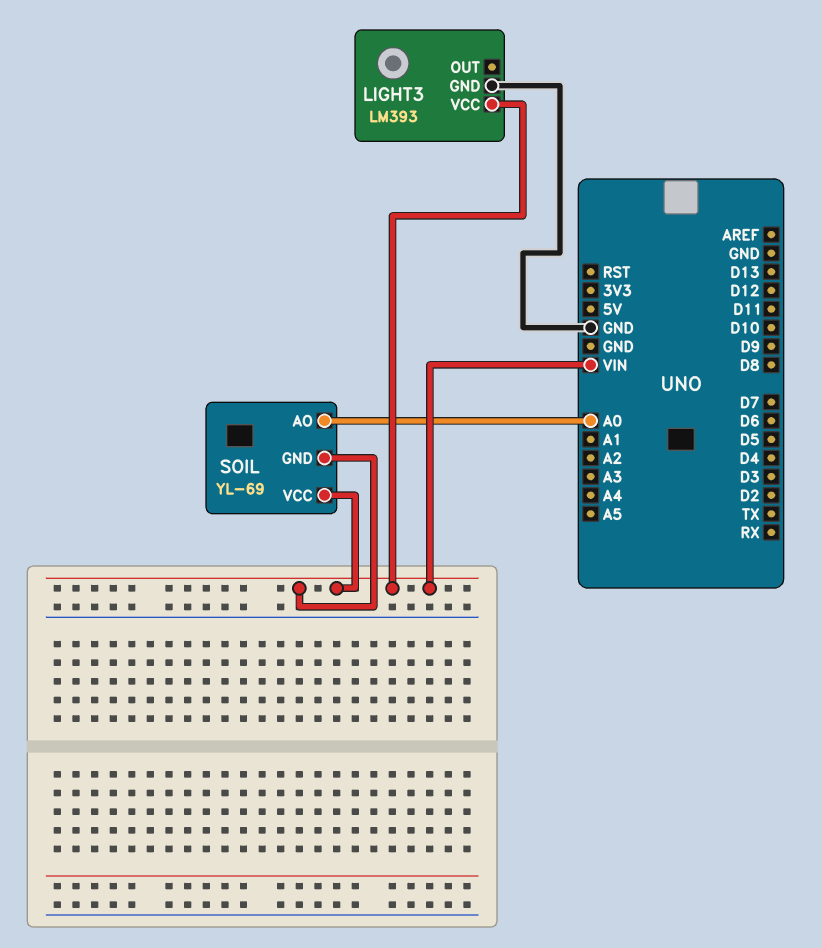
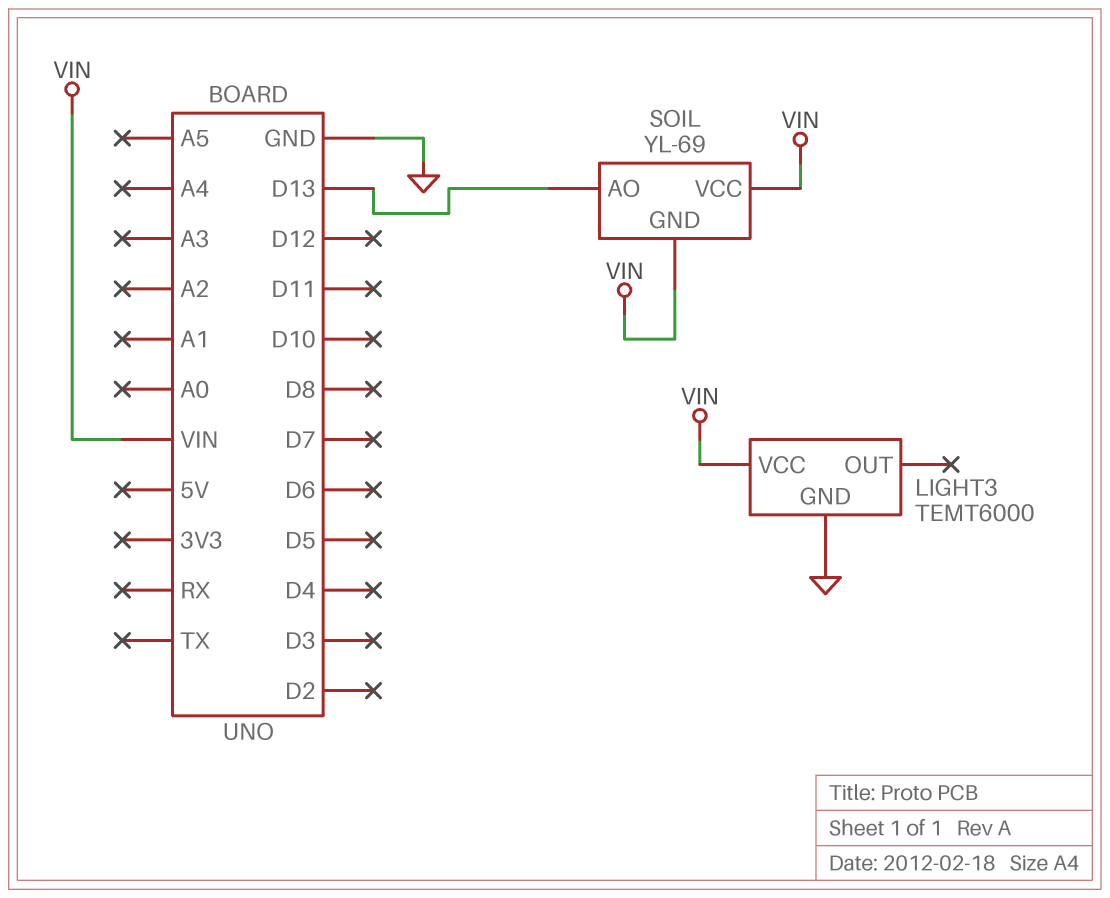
LIGHT3: LM393 -> TEMT6000
SOIL pin AO: A0 -> D13

